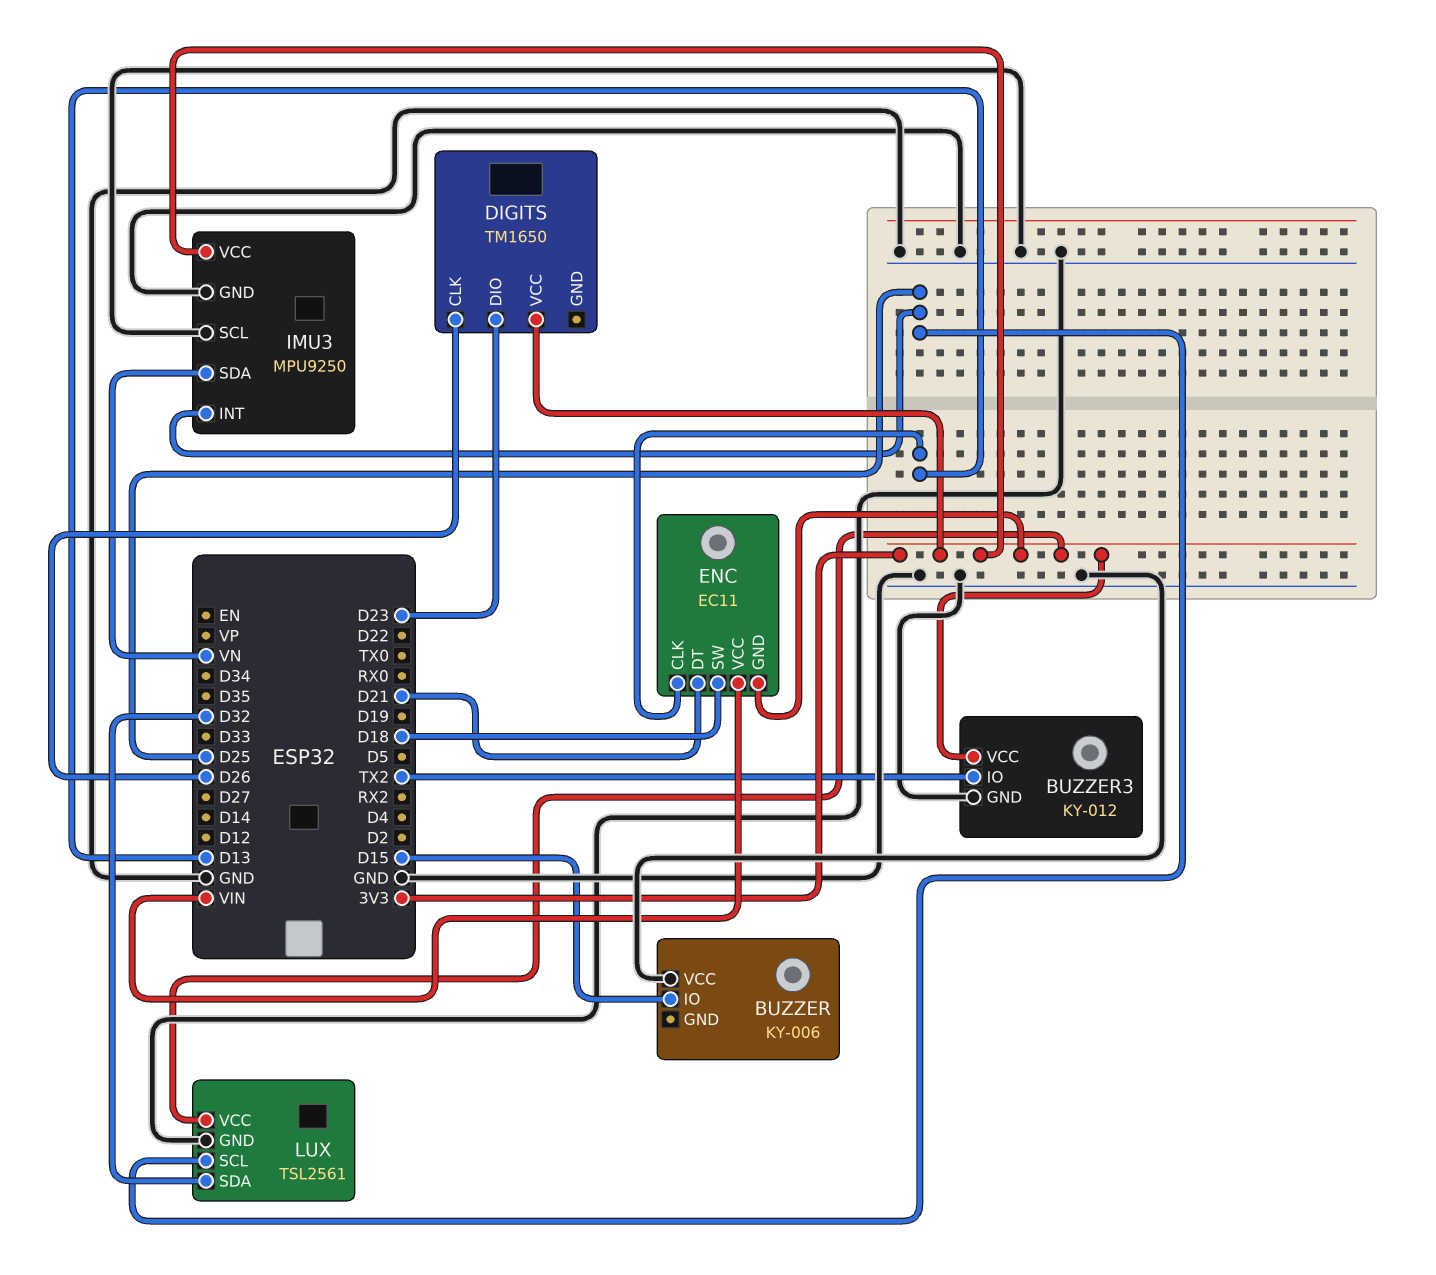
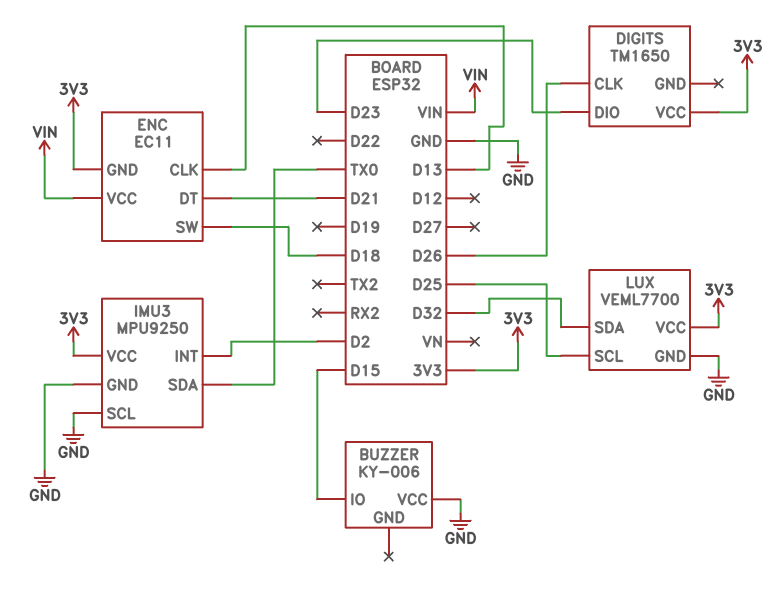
BUZZER3: KY-012 -> none
BUZZER3 pin GND: GND -> none
BUZZER3 pin IO: TX2 -> none
BUZZER3 pin VCC: 3V3 -> none
IMU3 pin INT: D25 -> D2
IMU3 pin SDA: VN -> TX0
LUX: TSL2561 -> VEML7700

